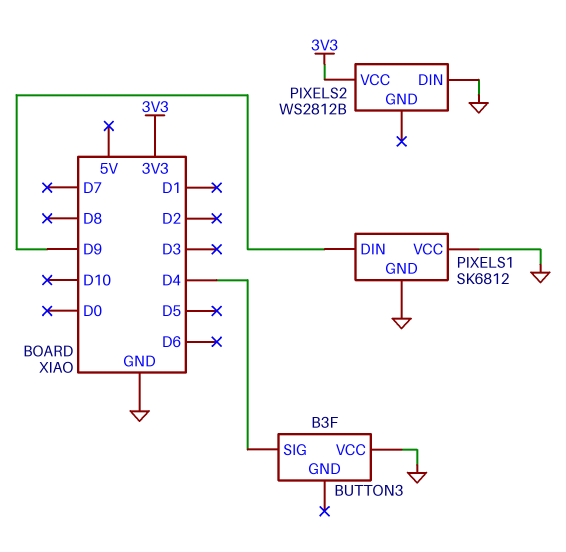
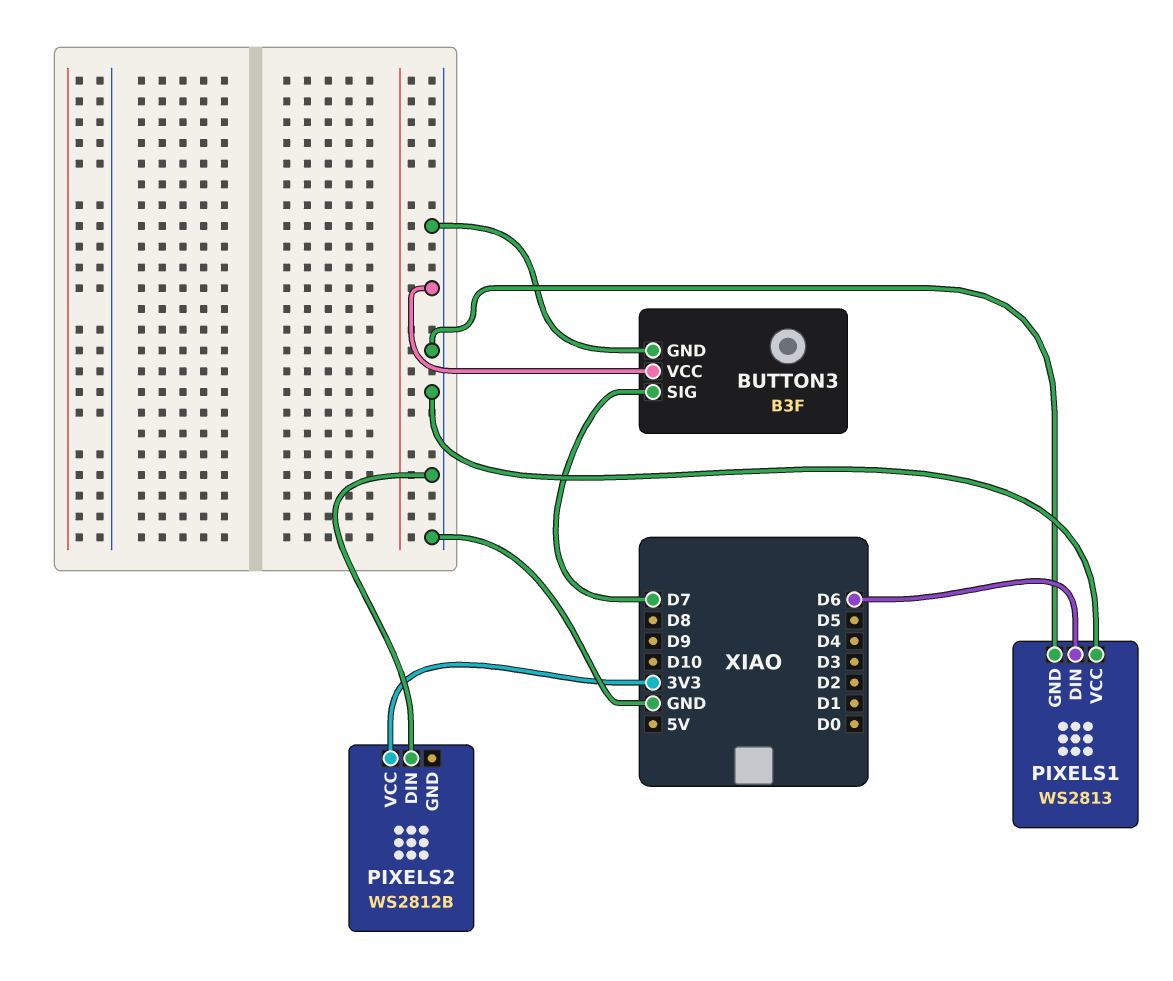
BUTTON3 pin GND: none -> GND
BUTTON3 pin SIG: D4 -> D7
PIXELS1: SK6812 -> WS2813
PIXELS1 pin DIN: D9 -> D6

